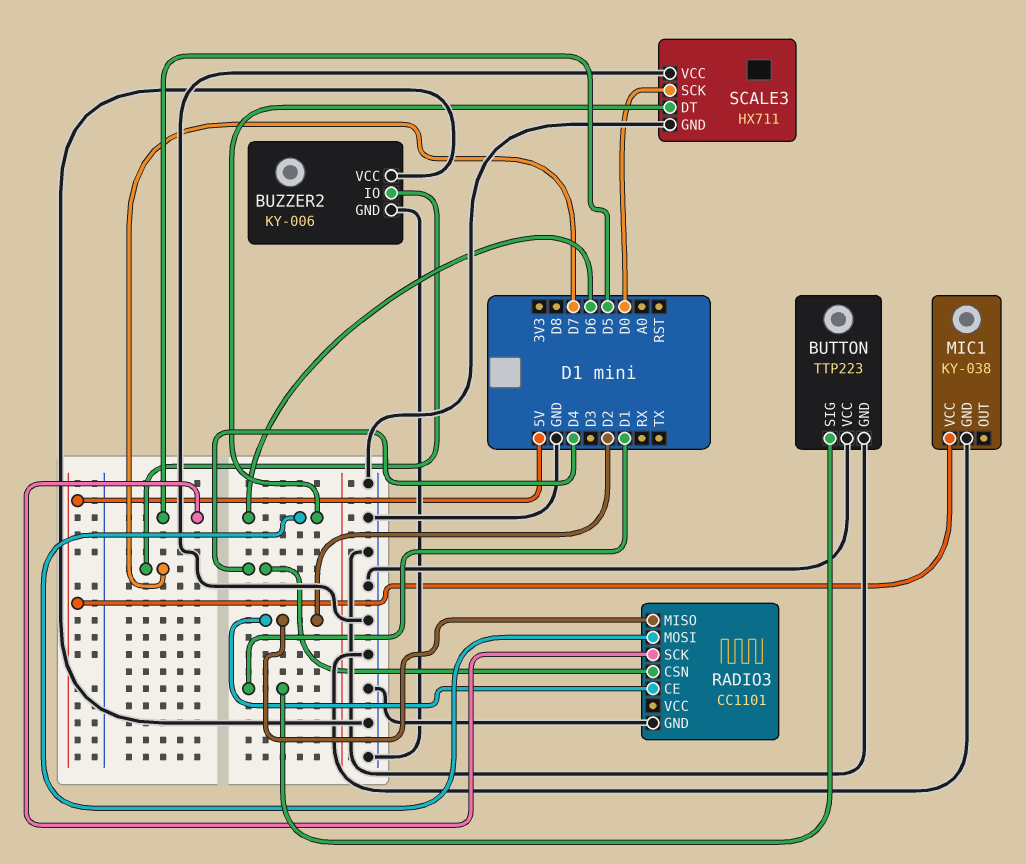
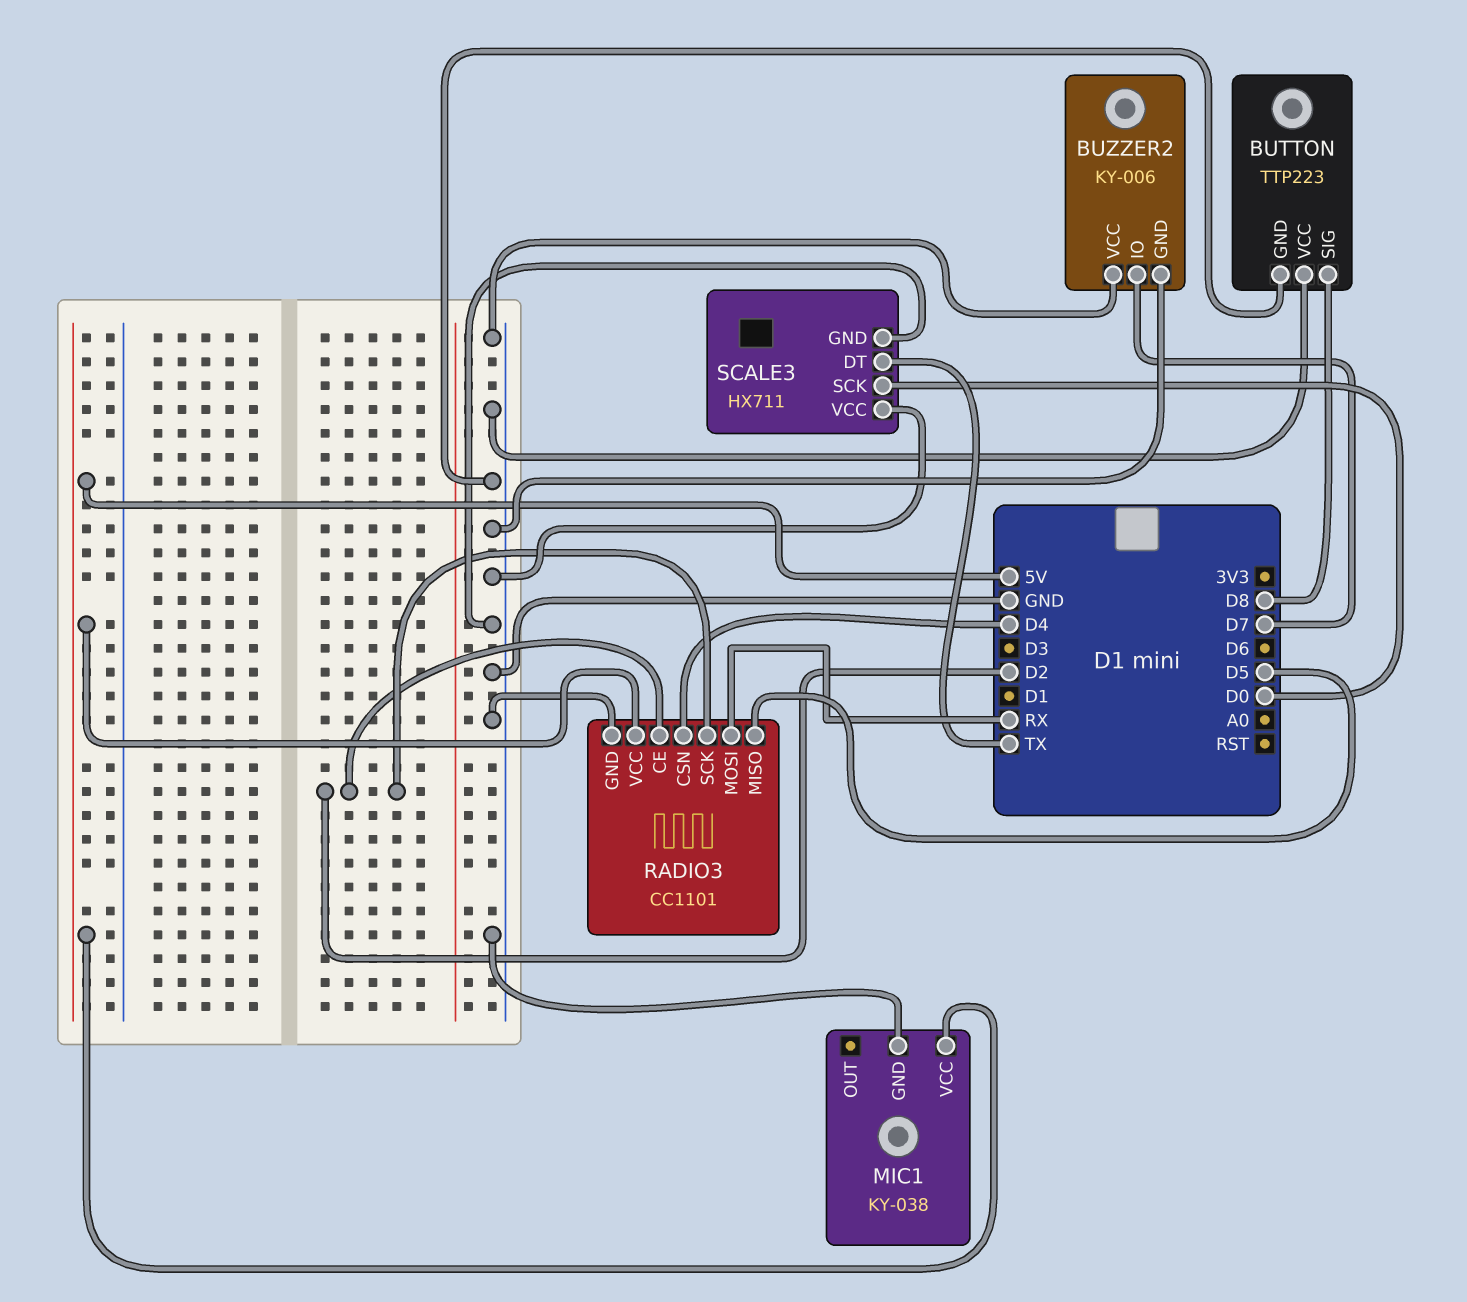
BUTTON pin SIG: D1 -> D8
RADIO3 pin MISO: D2 -> D5
RADIO3 pin MOSI: D6 -> RX
RADIO3 pin SCK: D5 -> D2
RADIO3 pin VCC: none -> 5V
SCALE3 pin DT: D6 -> TX

